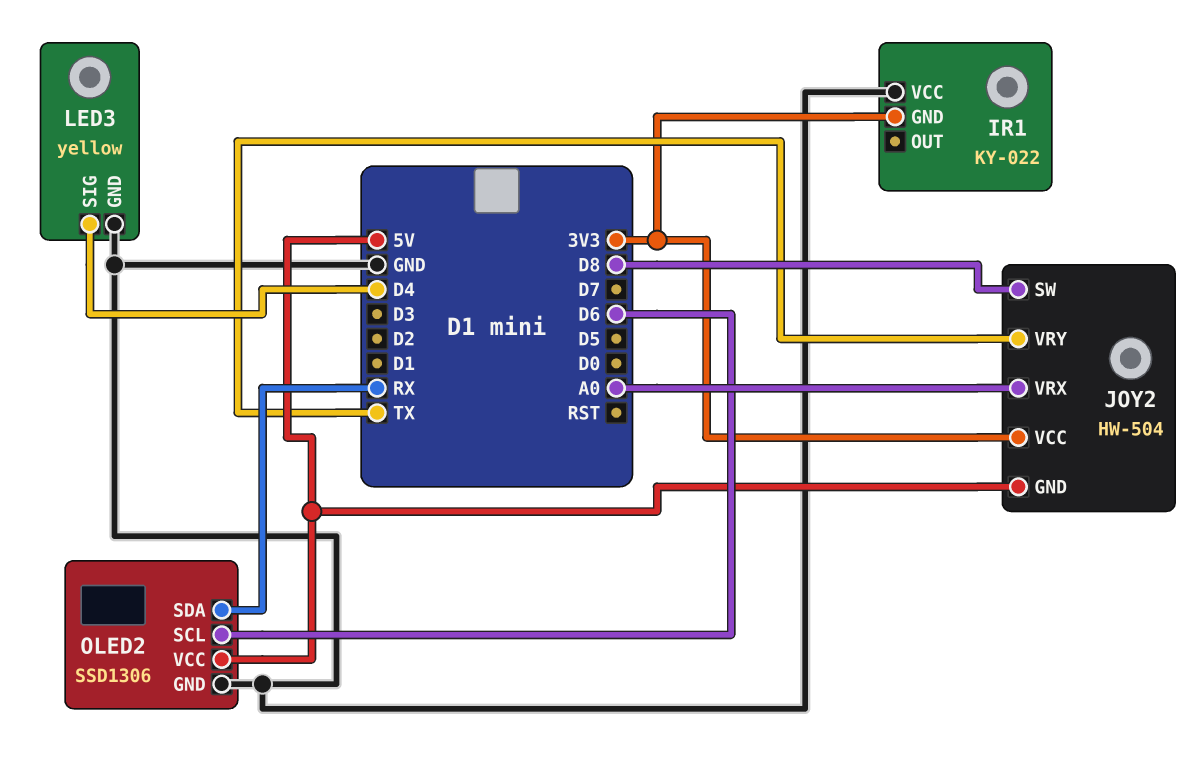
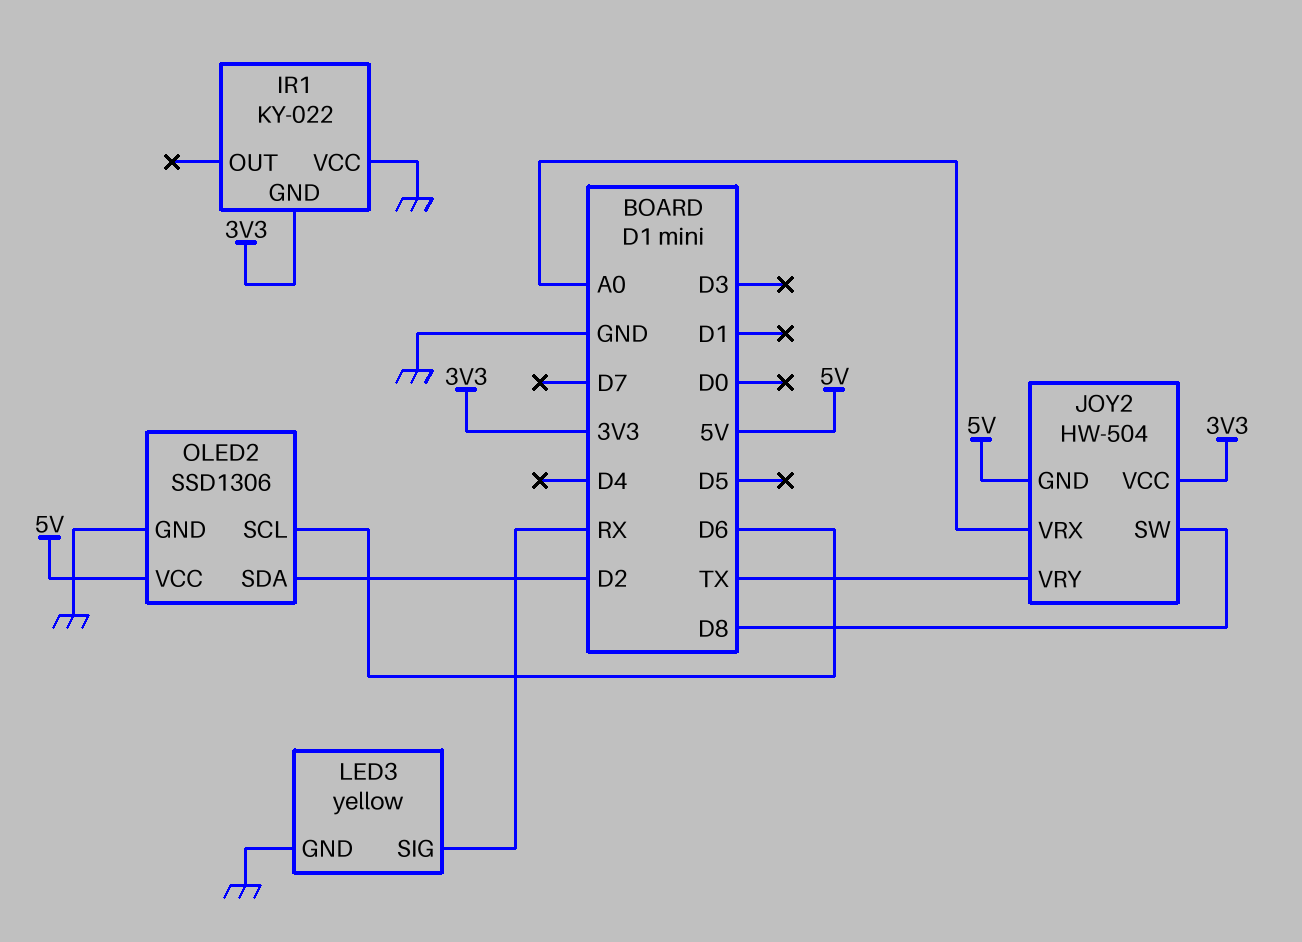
LED3 pin SIG: D4 -> RX
OLED2 pin SDA: RX -> D2

